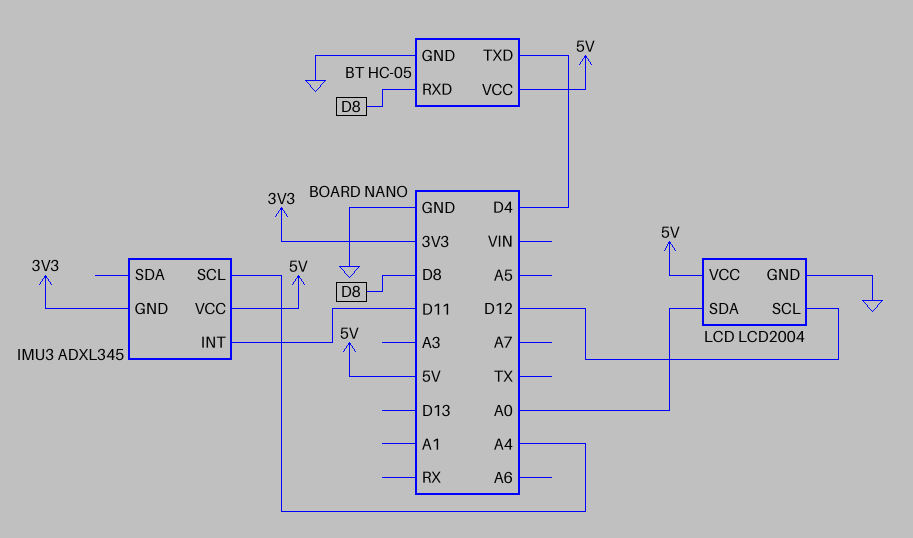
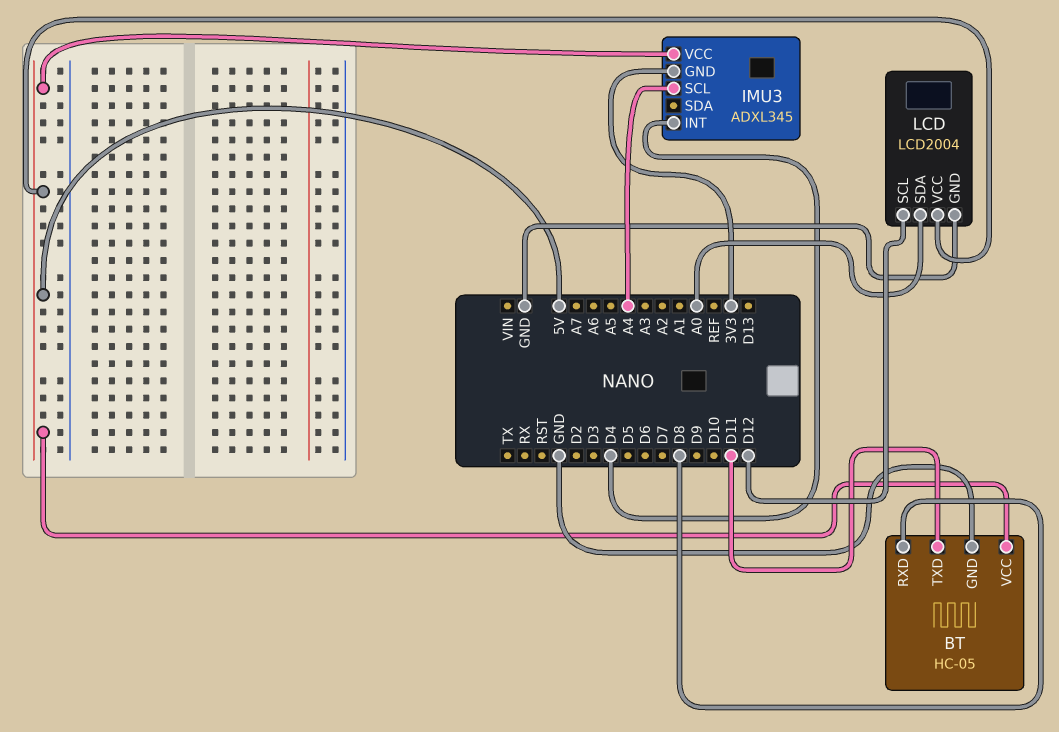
BT pin TXD: D4 -> D11
IMU3 pin INT: D11 -> D4

